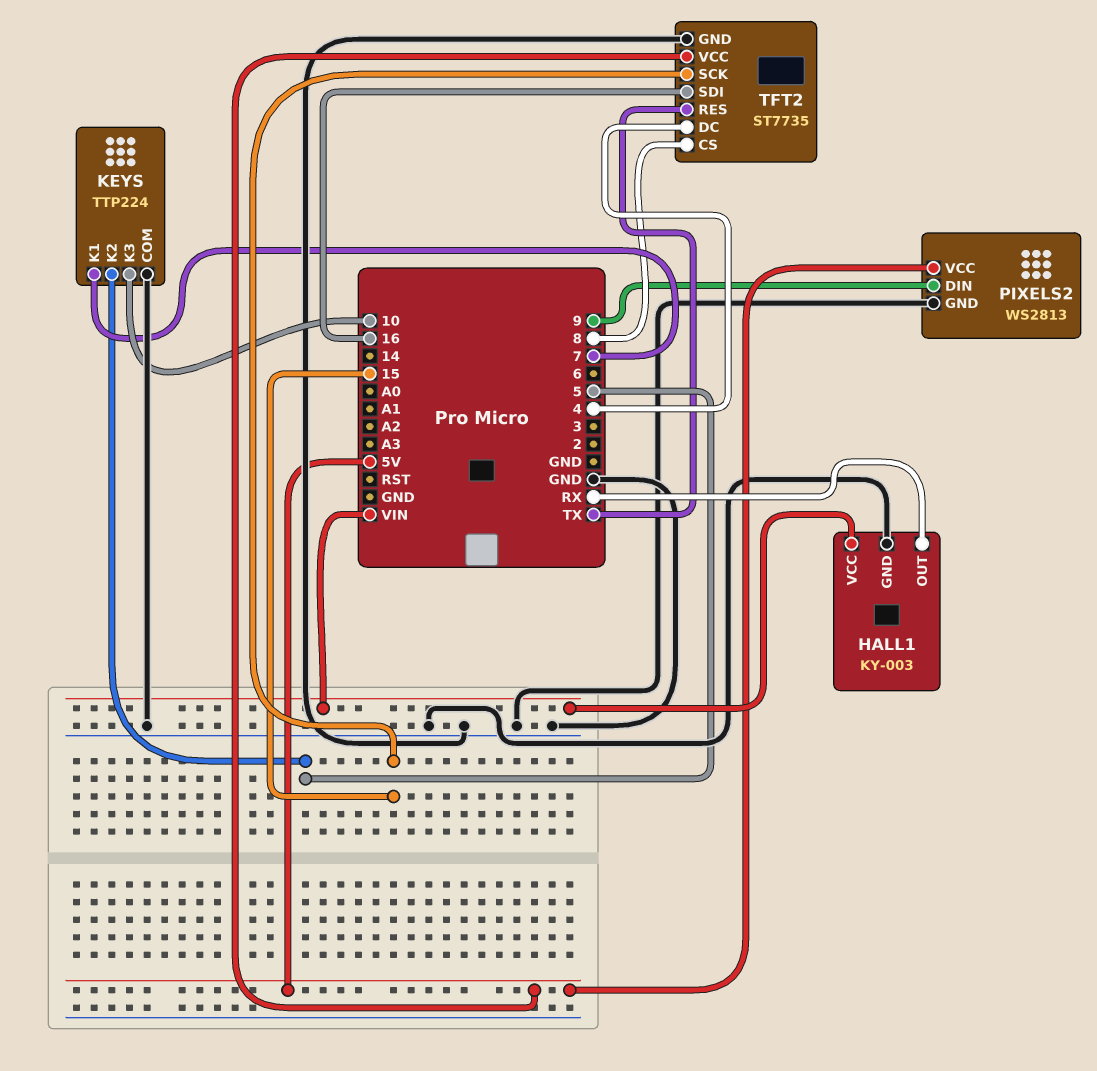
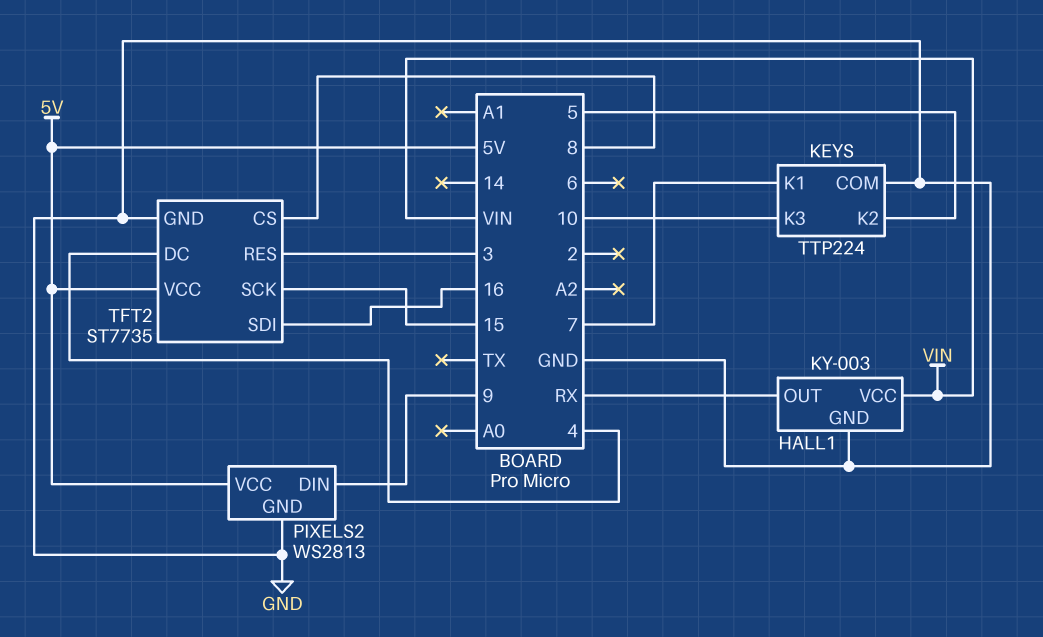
TFT2 pin RES: TX -> 3

